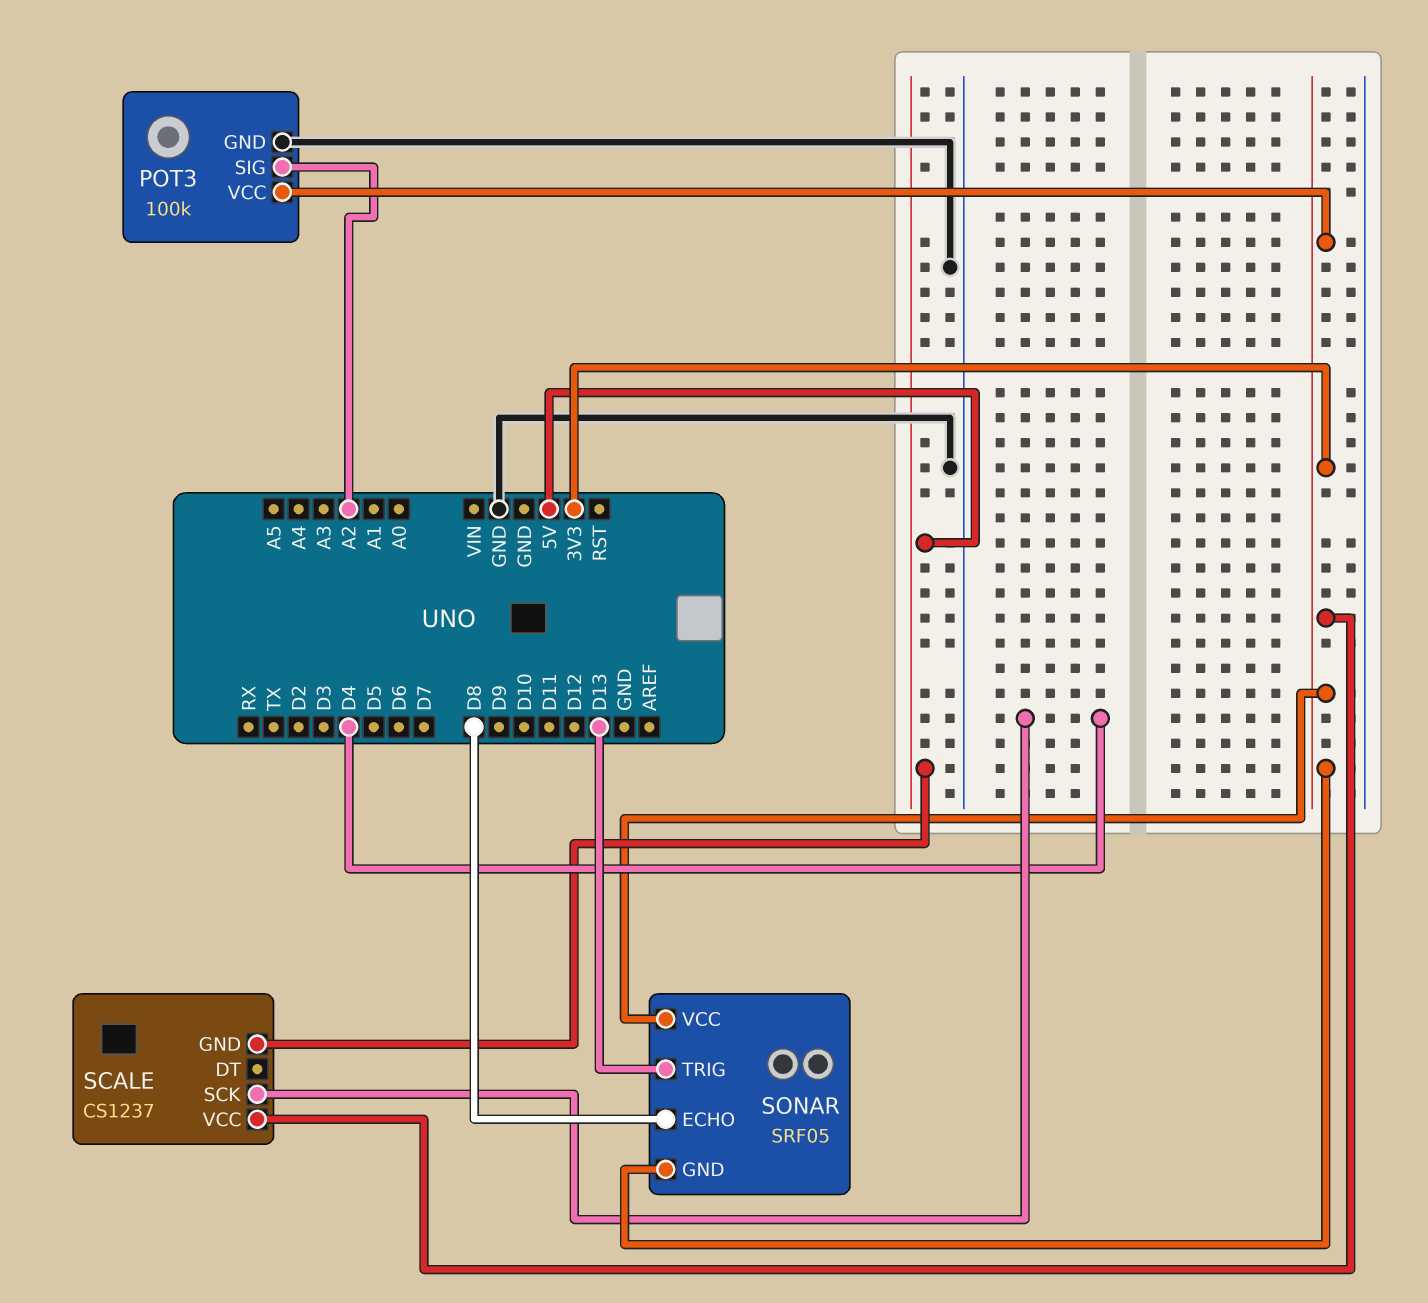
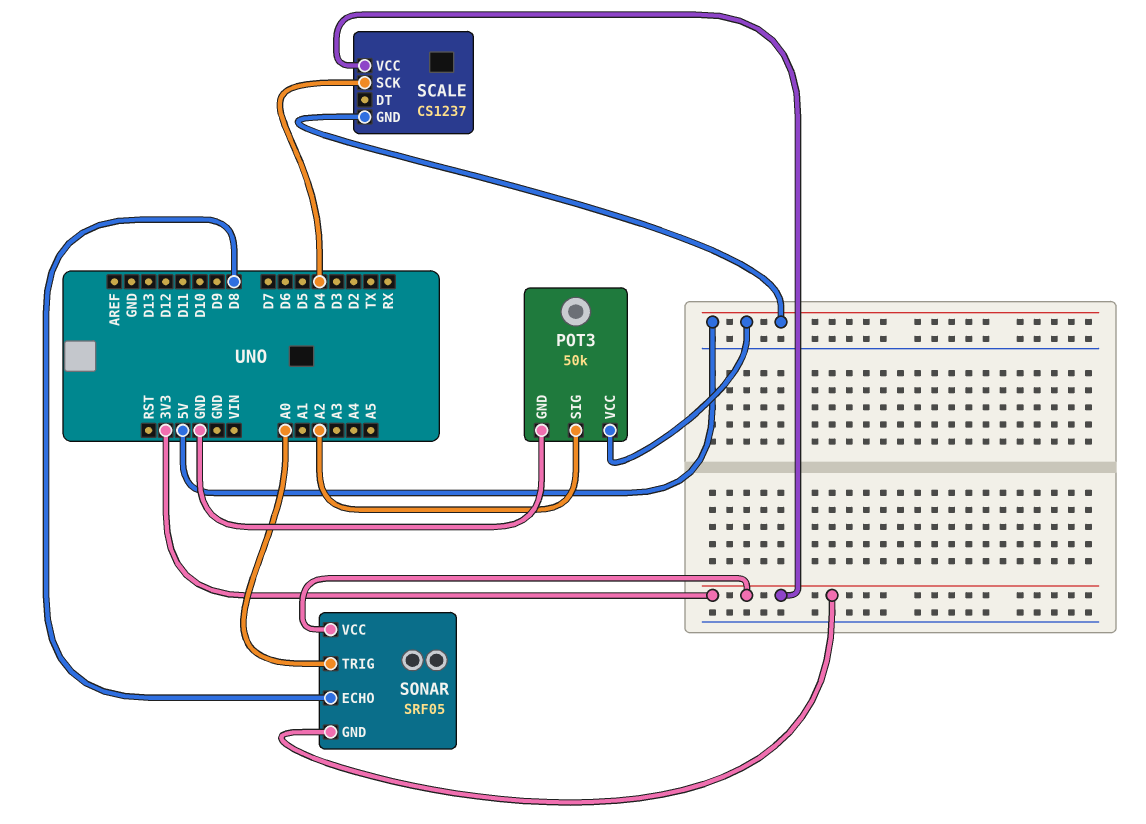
POT3: 100k -> 50k
POT3 pin VCC: 3V3 -> 5V
SONAR pin TRIG: D13 -> A0

